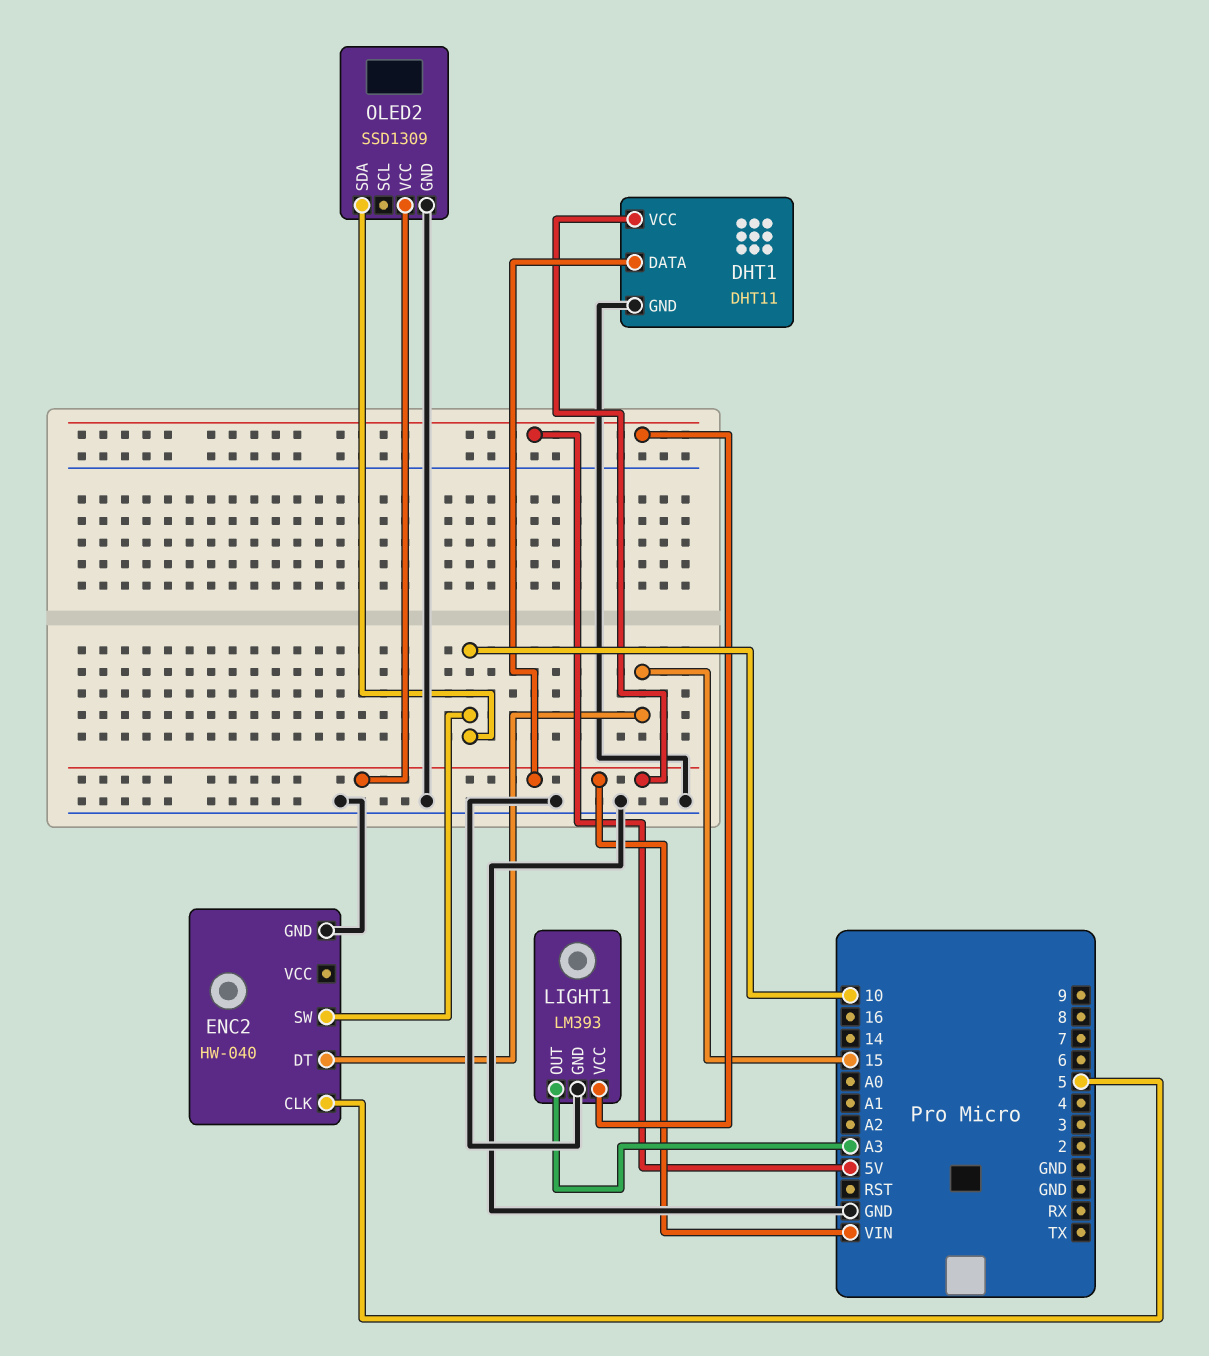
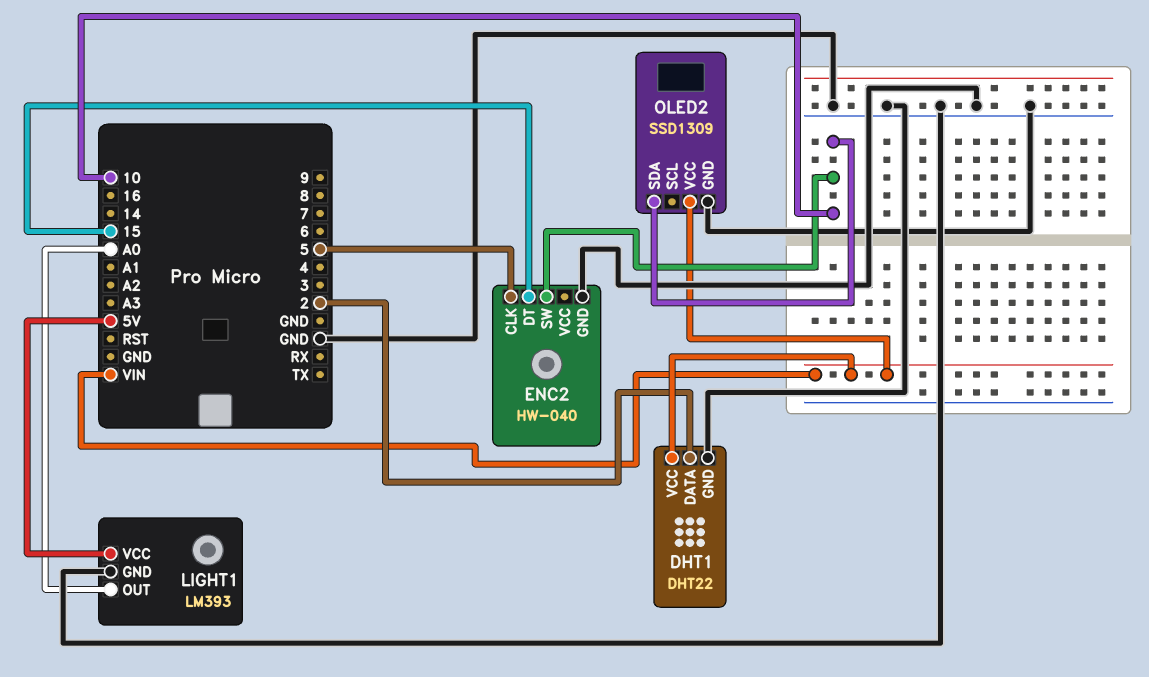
DHT1: DHT11 -> DHT22
DHT1 pin DATA: VIN -> 2
LIGHT1 pin OUT: A3 -> A0

